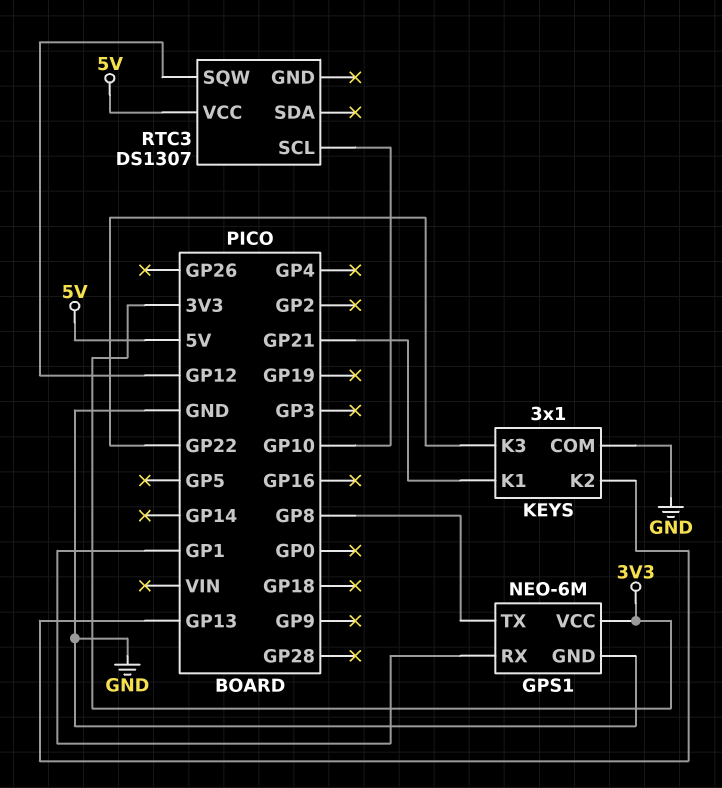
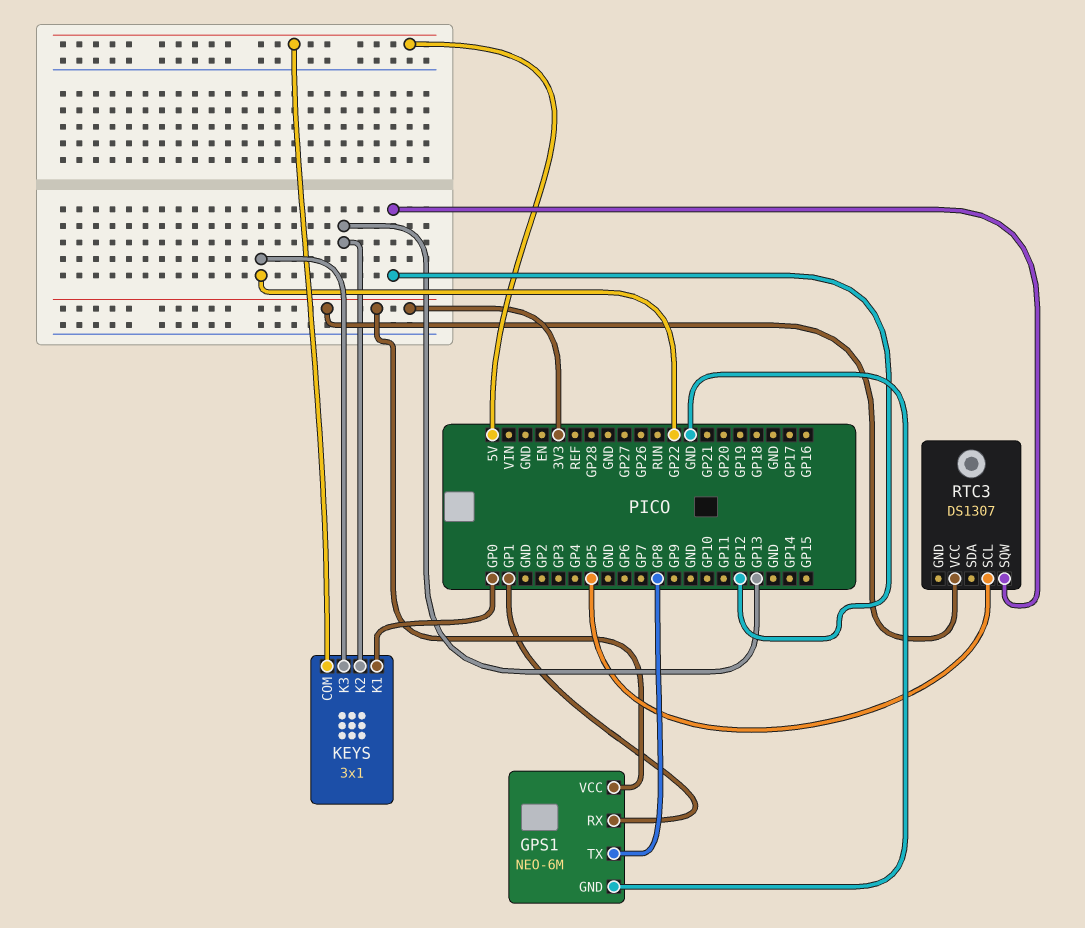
KEYS pin COM: GND -> 5V
KEYS pin K1: GP21 -> GP0
RTC3 pin SCL: GP10 -> GP5
RTC3 pin VCC: 5V -> 3V3

